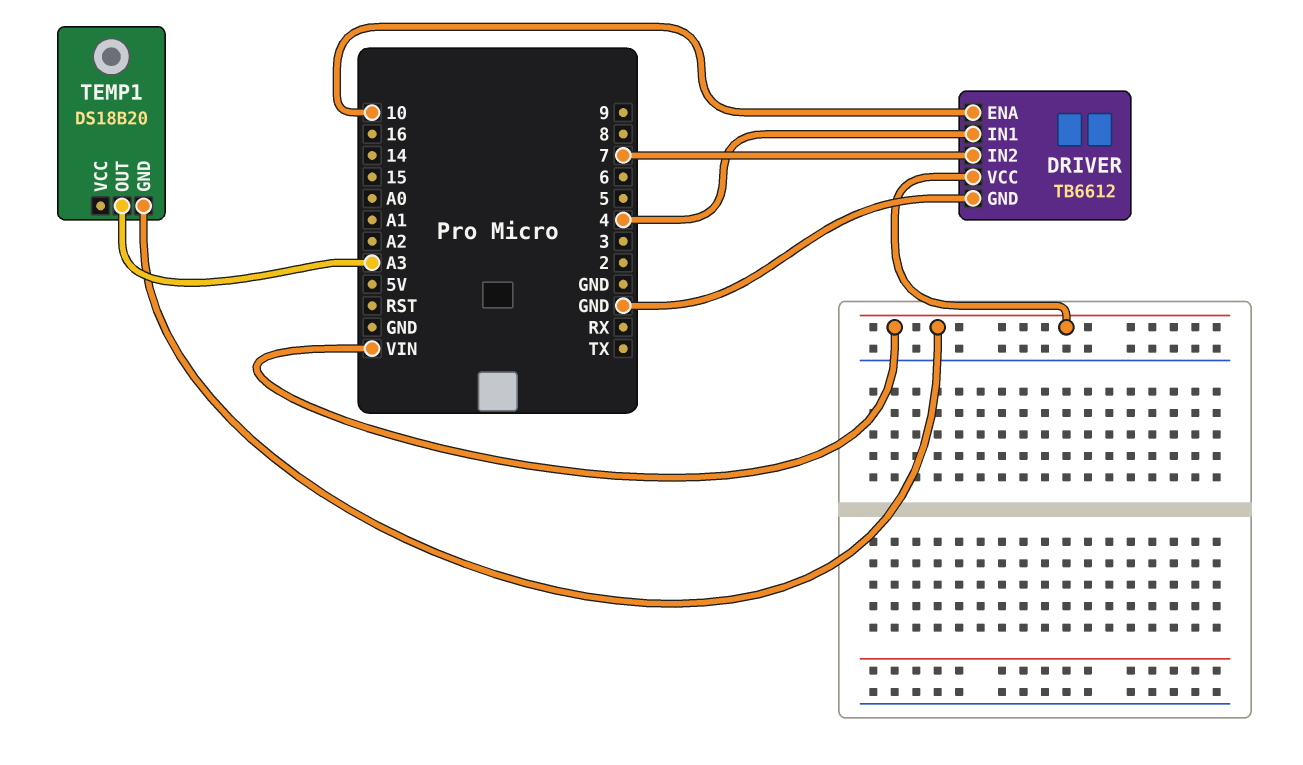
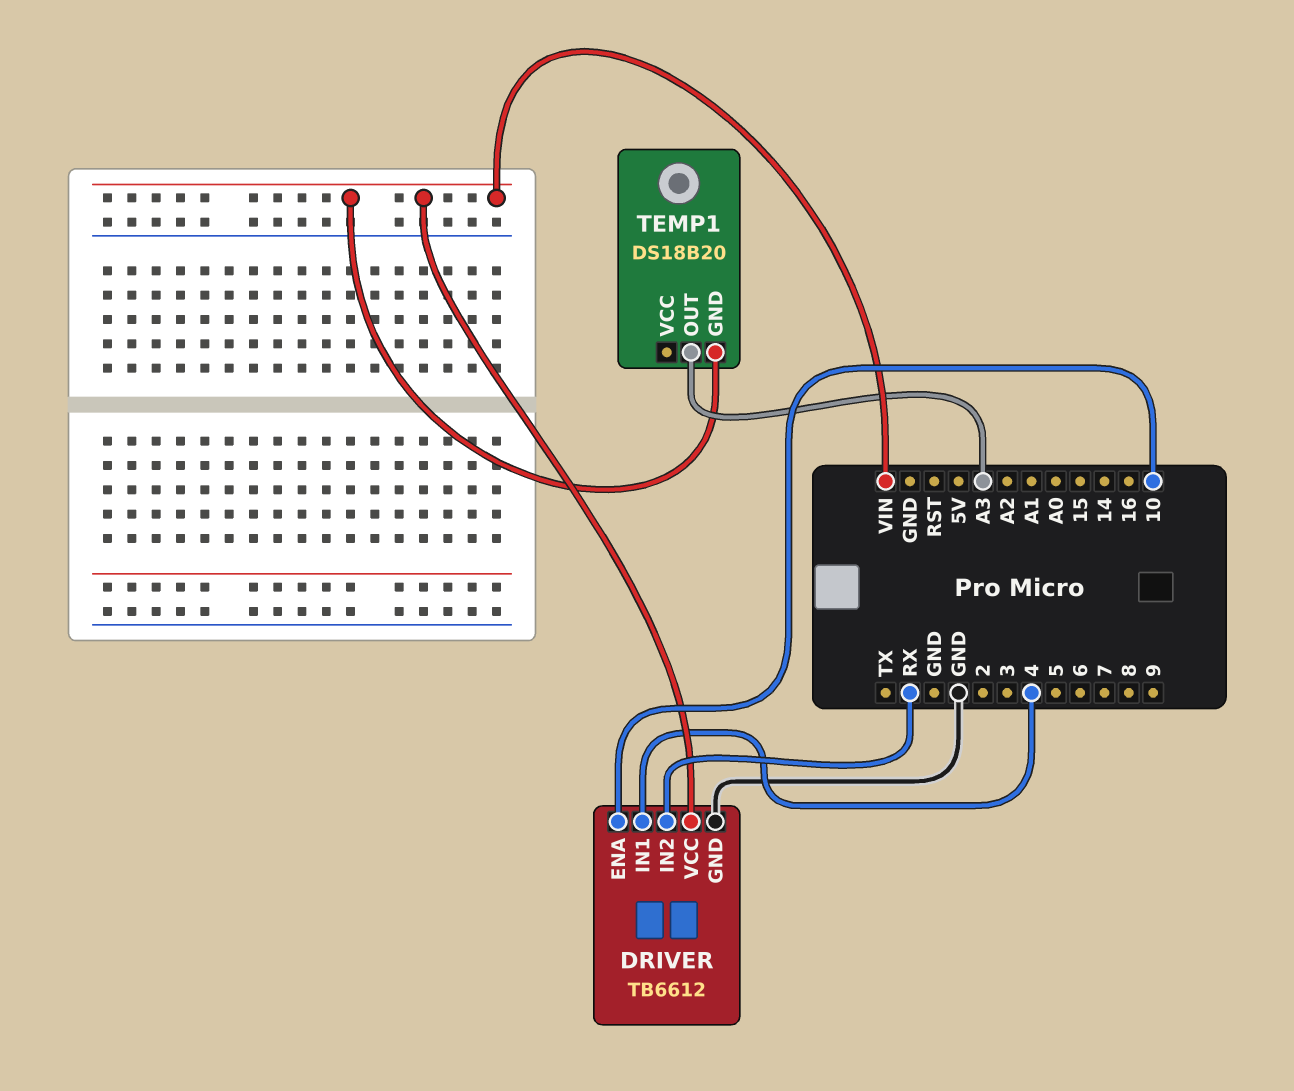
DRIVER pin IN2: 7 -> RX

